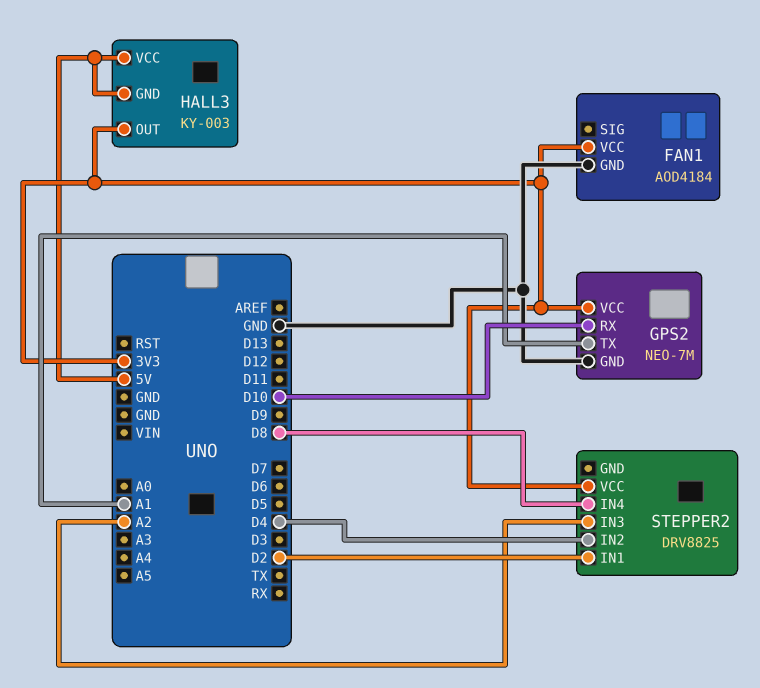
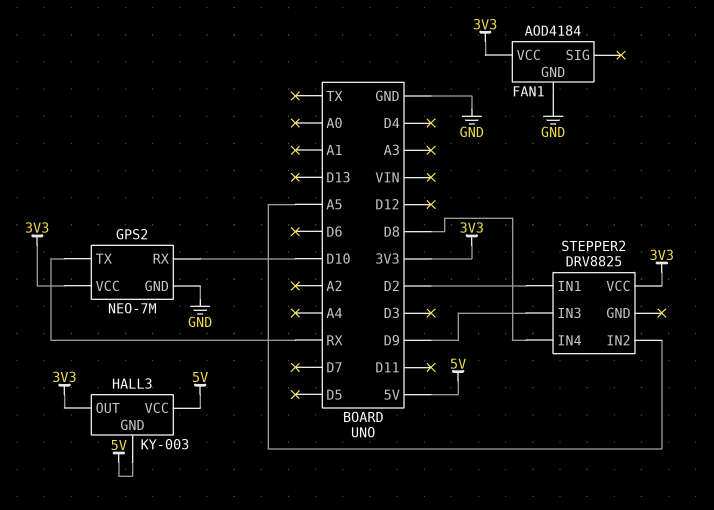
GPS2 pin TX: A1 -> RX
STEPPER2 pin IN2: D4 -> A5
STEPPER2 pin IN3: A2 -> D9

